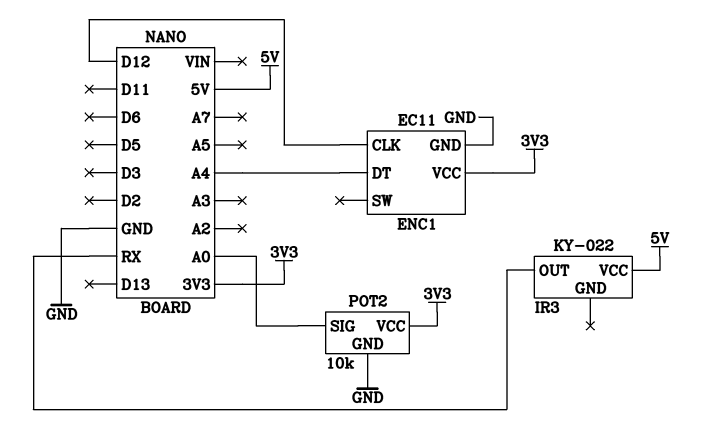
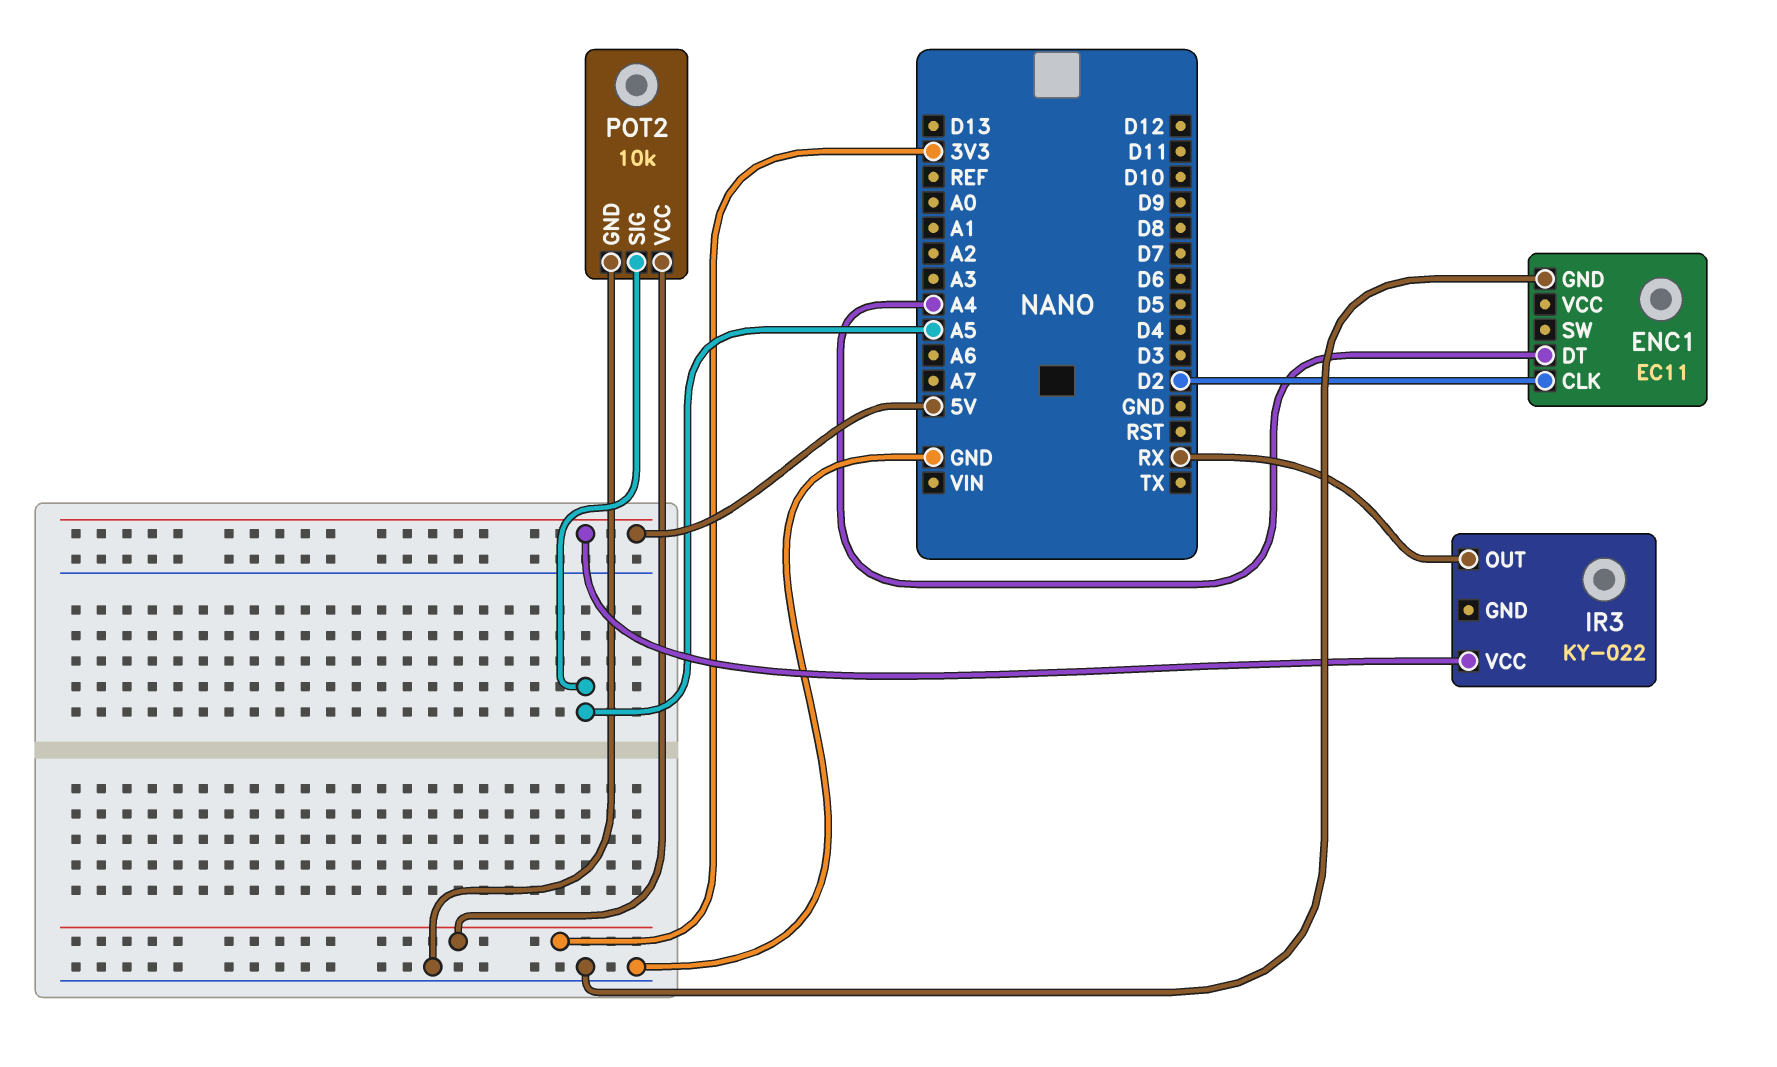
ENC1 pin CLK: D12 -> D2
ENC1 pin VCC: 3V3 -> none
POT2 pin SIG: A0 -> A5

